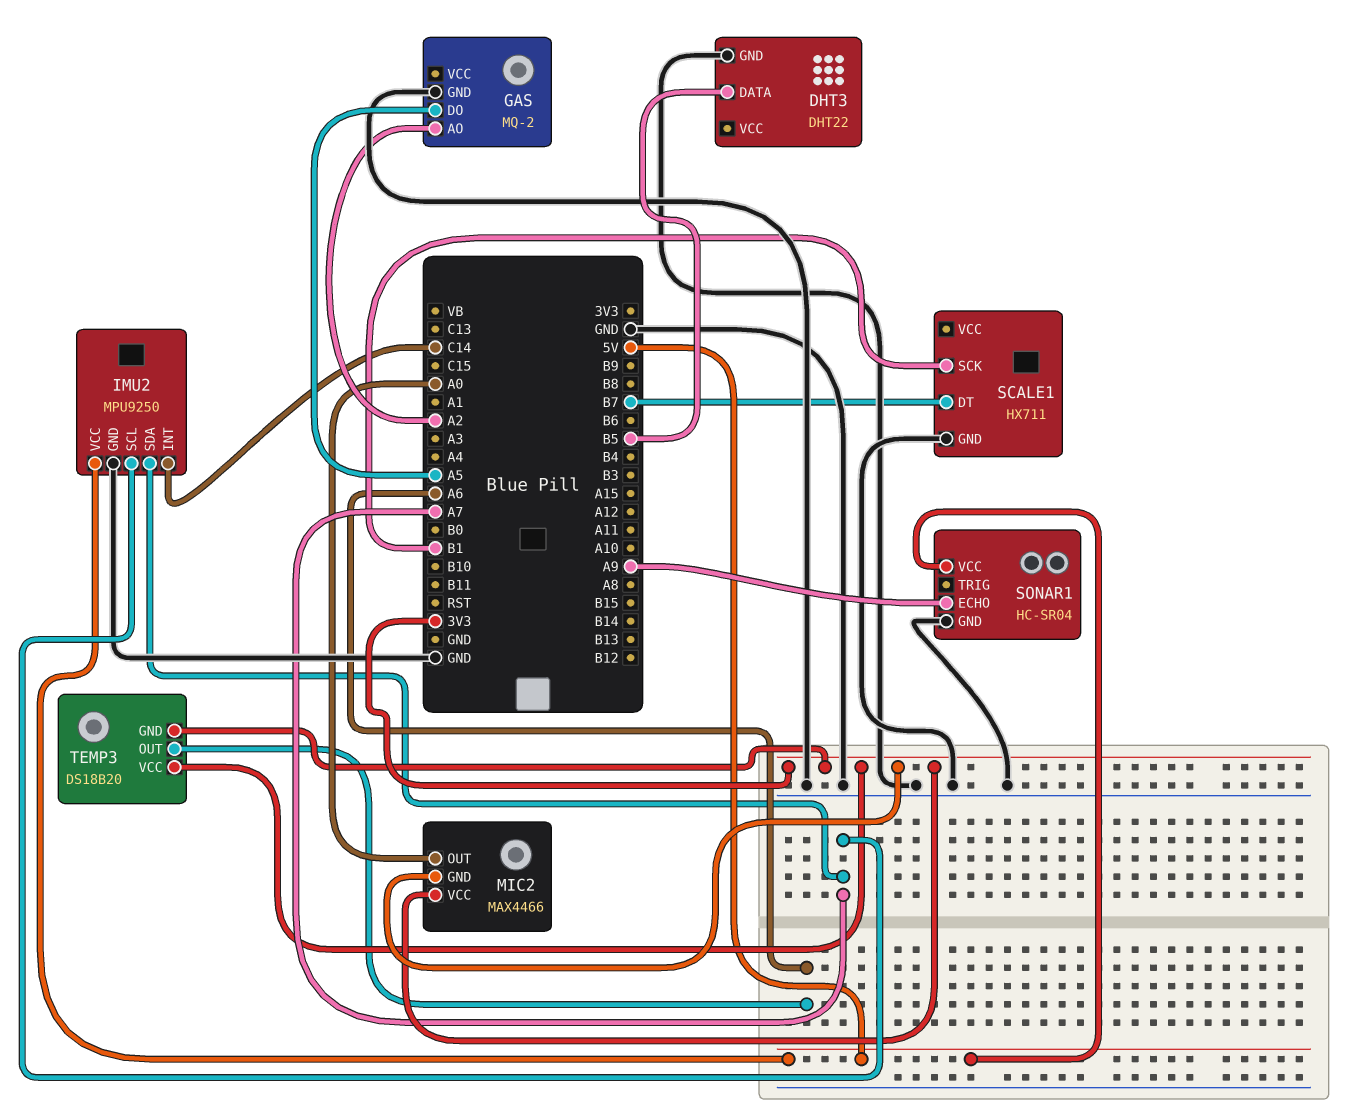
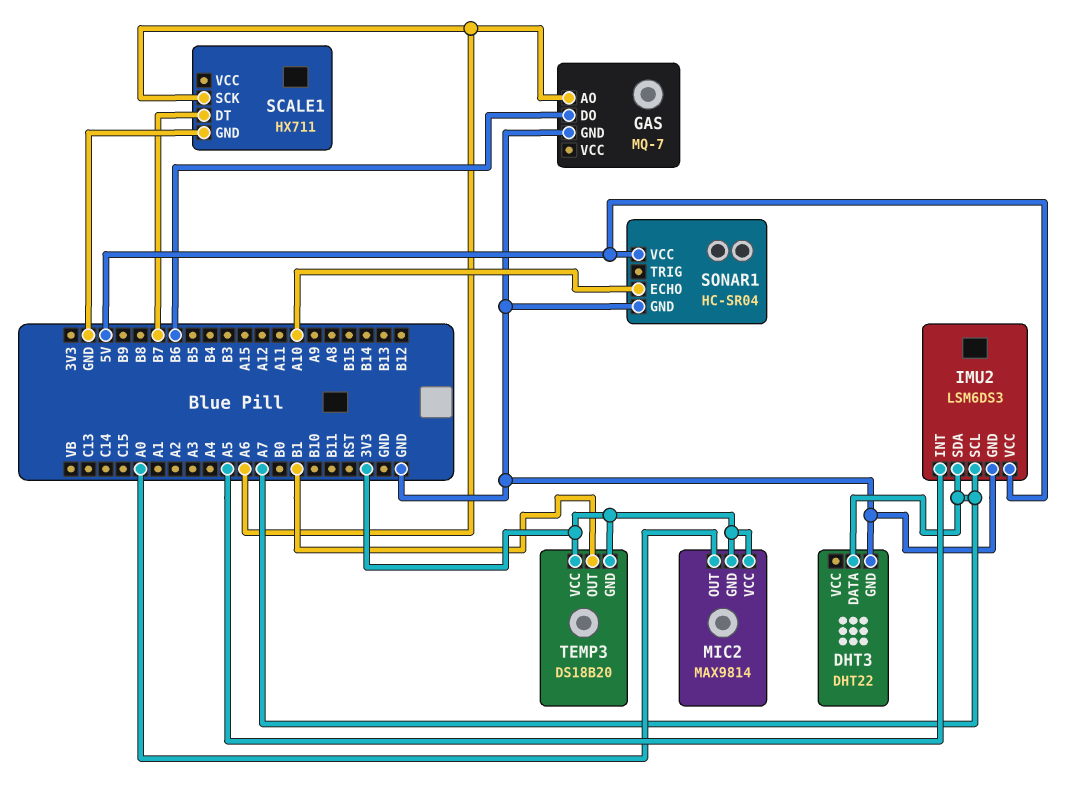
DHT3 pin DATA: B5 -> A7
GAS: MQ-2 -> MQ-7
GAS pin AO: A2 -> A6
GAS pin DO: A5 -> B6
IMU2: MPU9250 -> LSM6DS3
IMU2 pin INT: C14 -> A5
MIC2: MAX4466 -> MAX9814
SCALE1 pin SCK: B1 -> A6
SONAR1 pin ECHO: A9 -> A10
TEMP3 pin OUT: A6 -> B1

